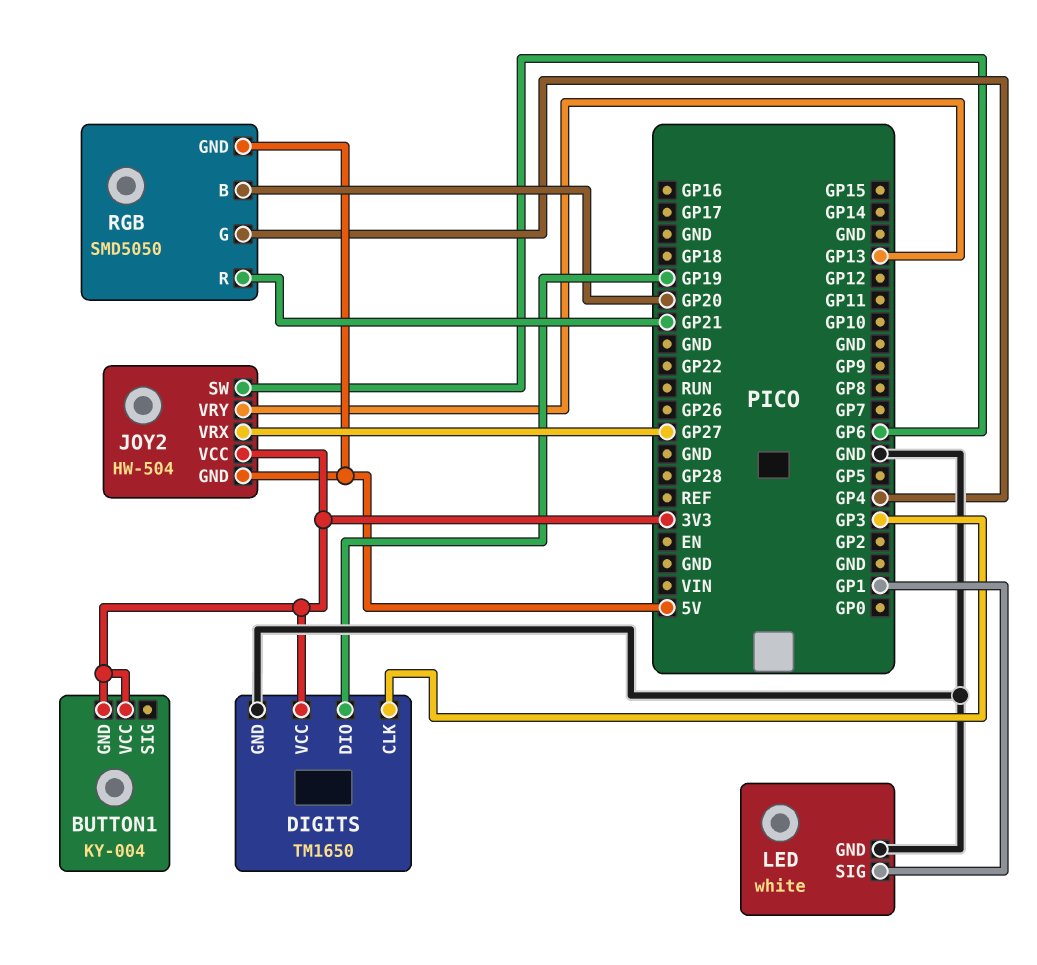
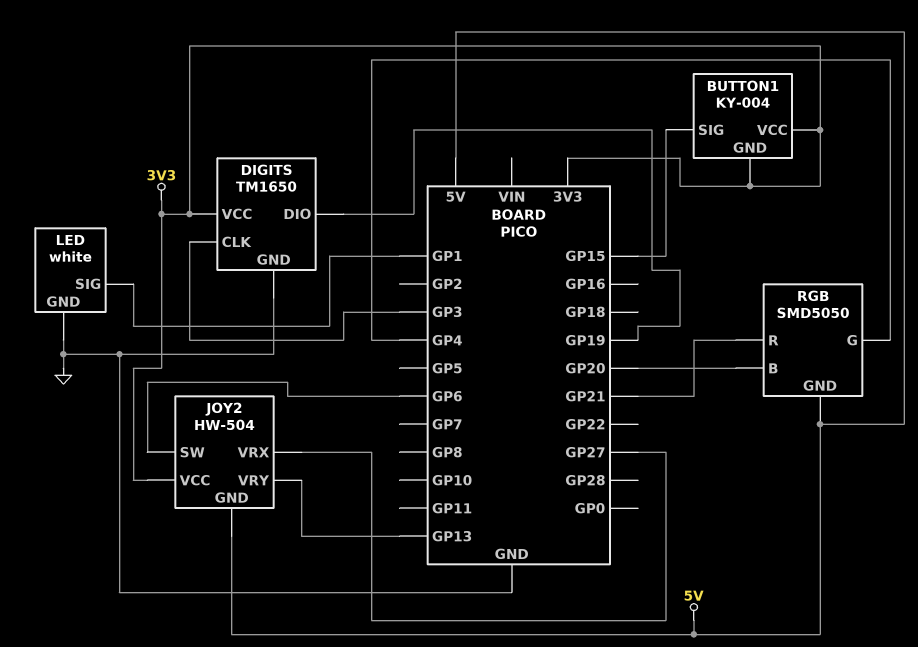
BUTTON1 pin SIG: none -> GP15

